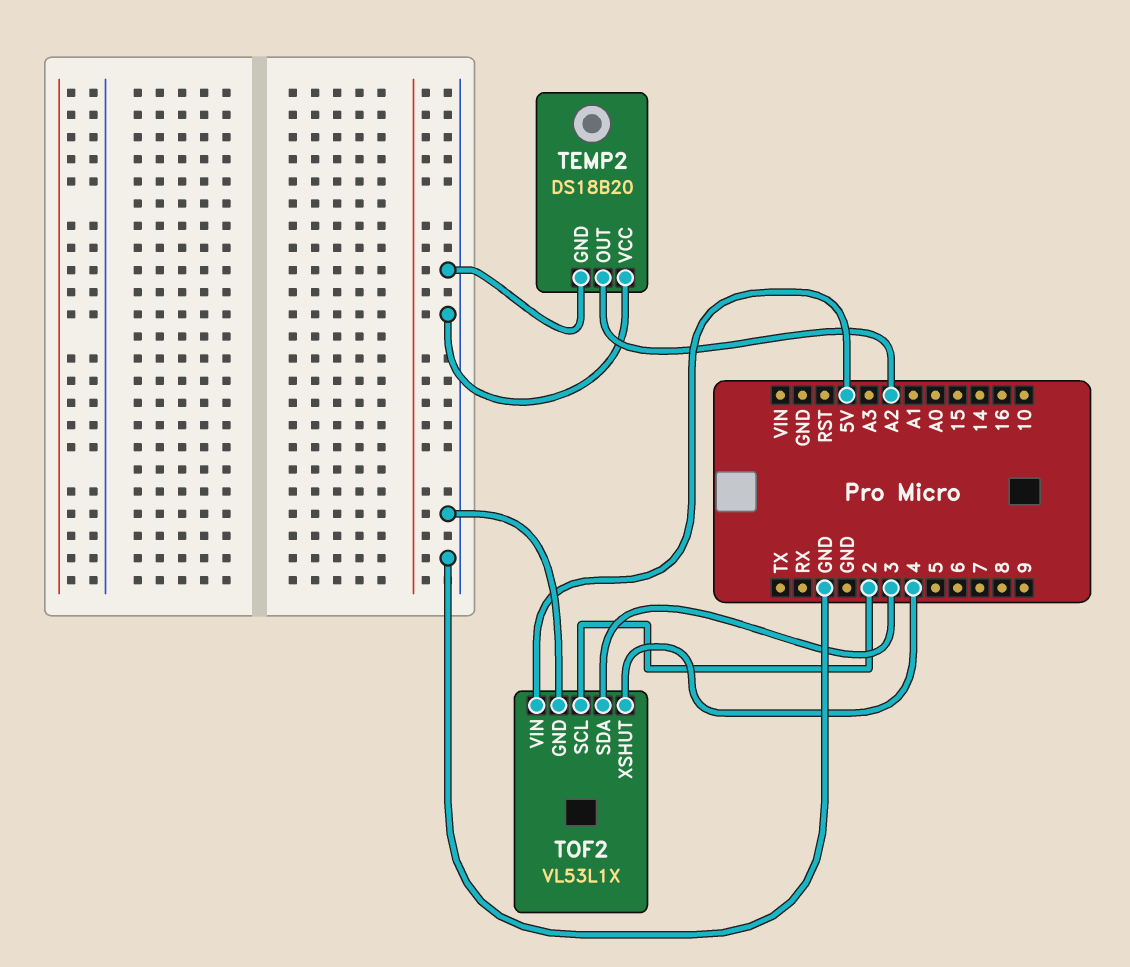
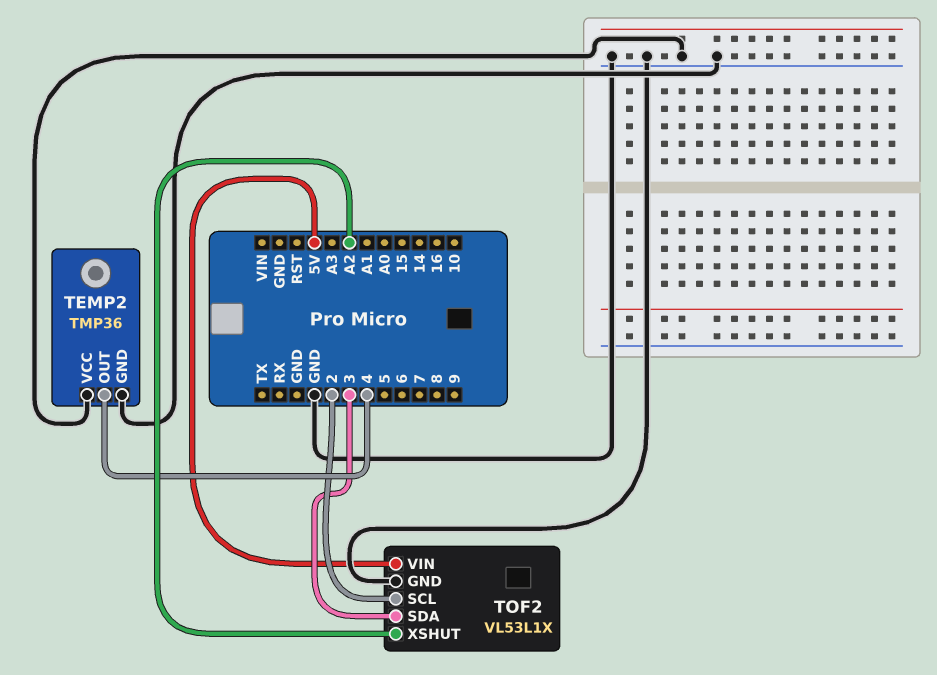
TEMP2: DS18B20 -> TMP36
TEMP2 pin OUT: A2 -> 4
TOF2 pin XSHUT: 4 -> A2

